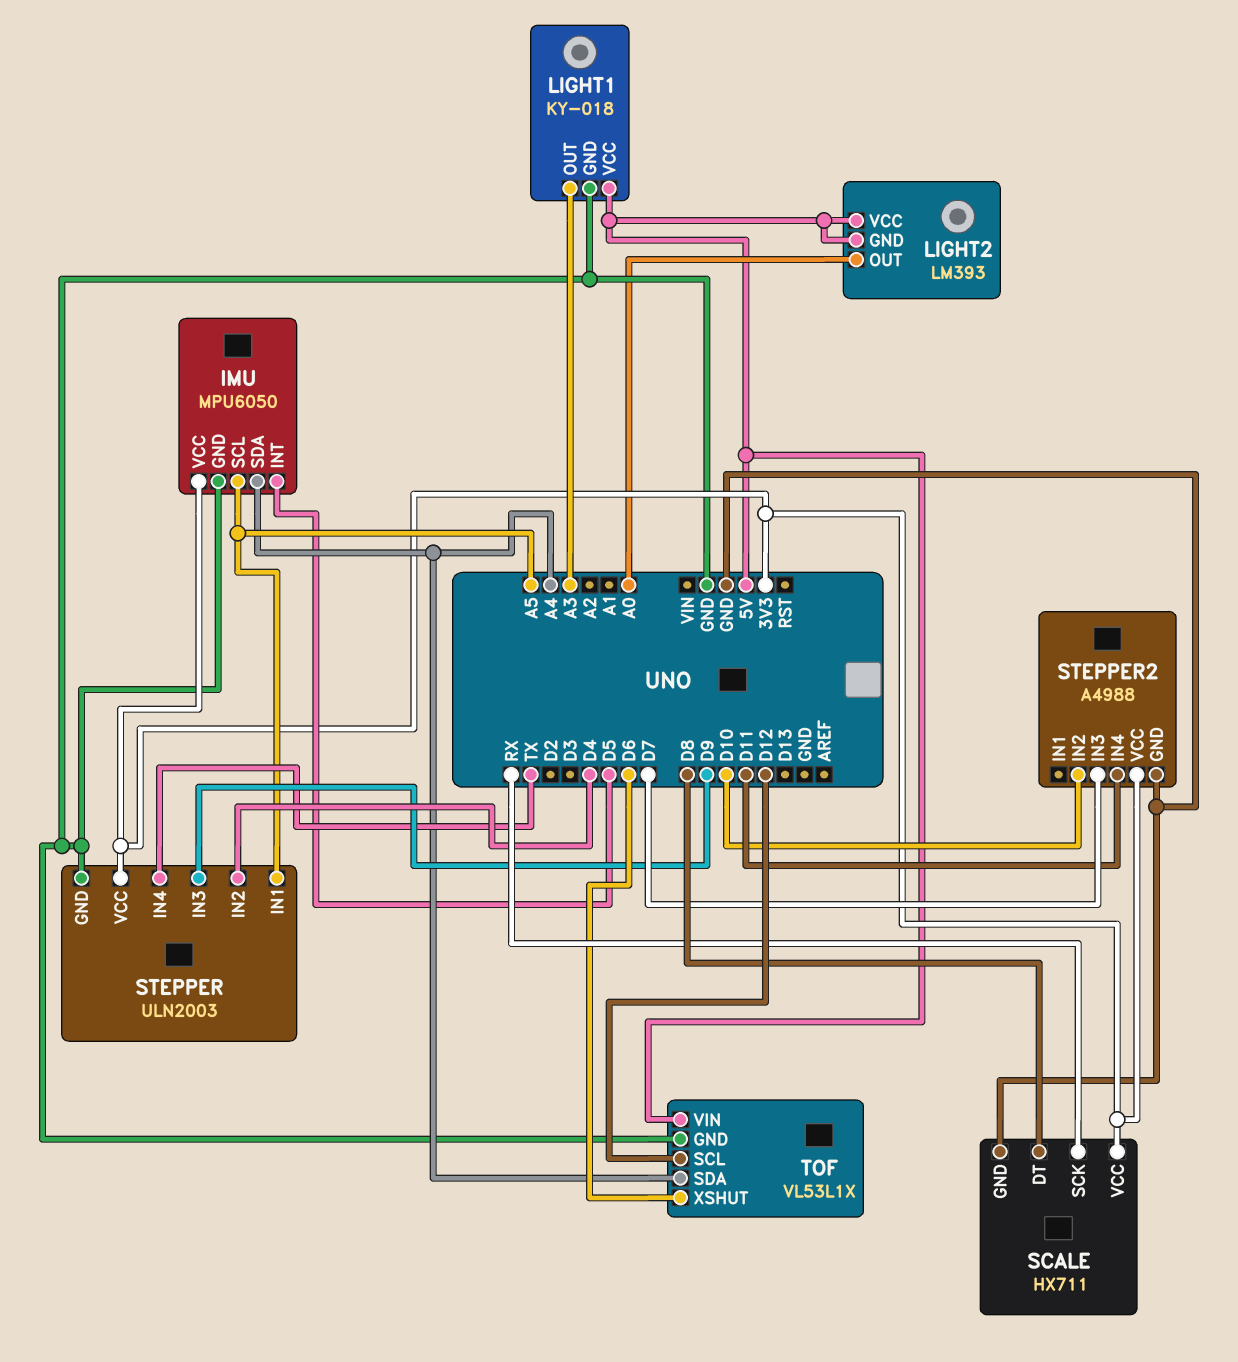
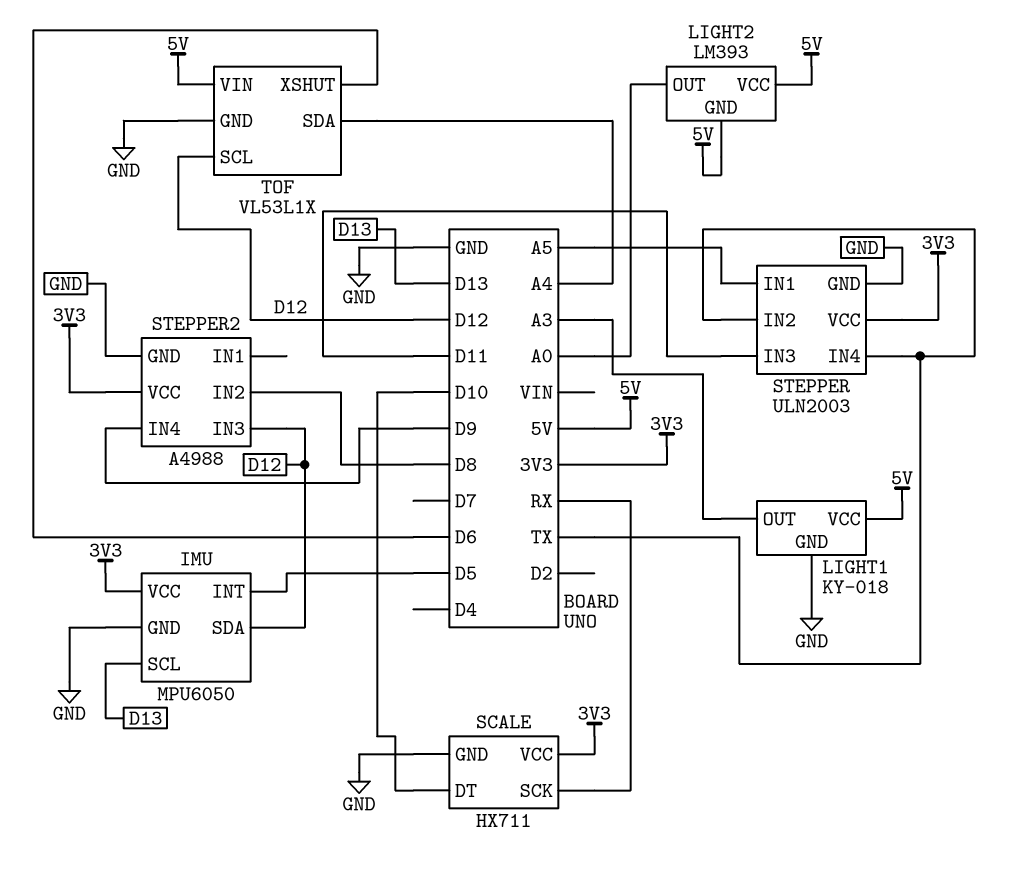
IMU pin SCL: A5 -> D13
IMU pin SDA: A4 -> D12
SCALE pin DT: D8 -> D10
STEPPER pin IN2: D4 -> TX
STEPPER pin IN3: D9 -> D11
STEPPER2 pin IN2: D10 -> D8
STEPPER2 pin IN3: D7 -> D12
STEPPER2 pin IN4: D11 -> D9

